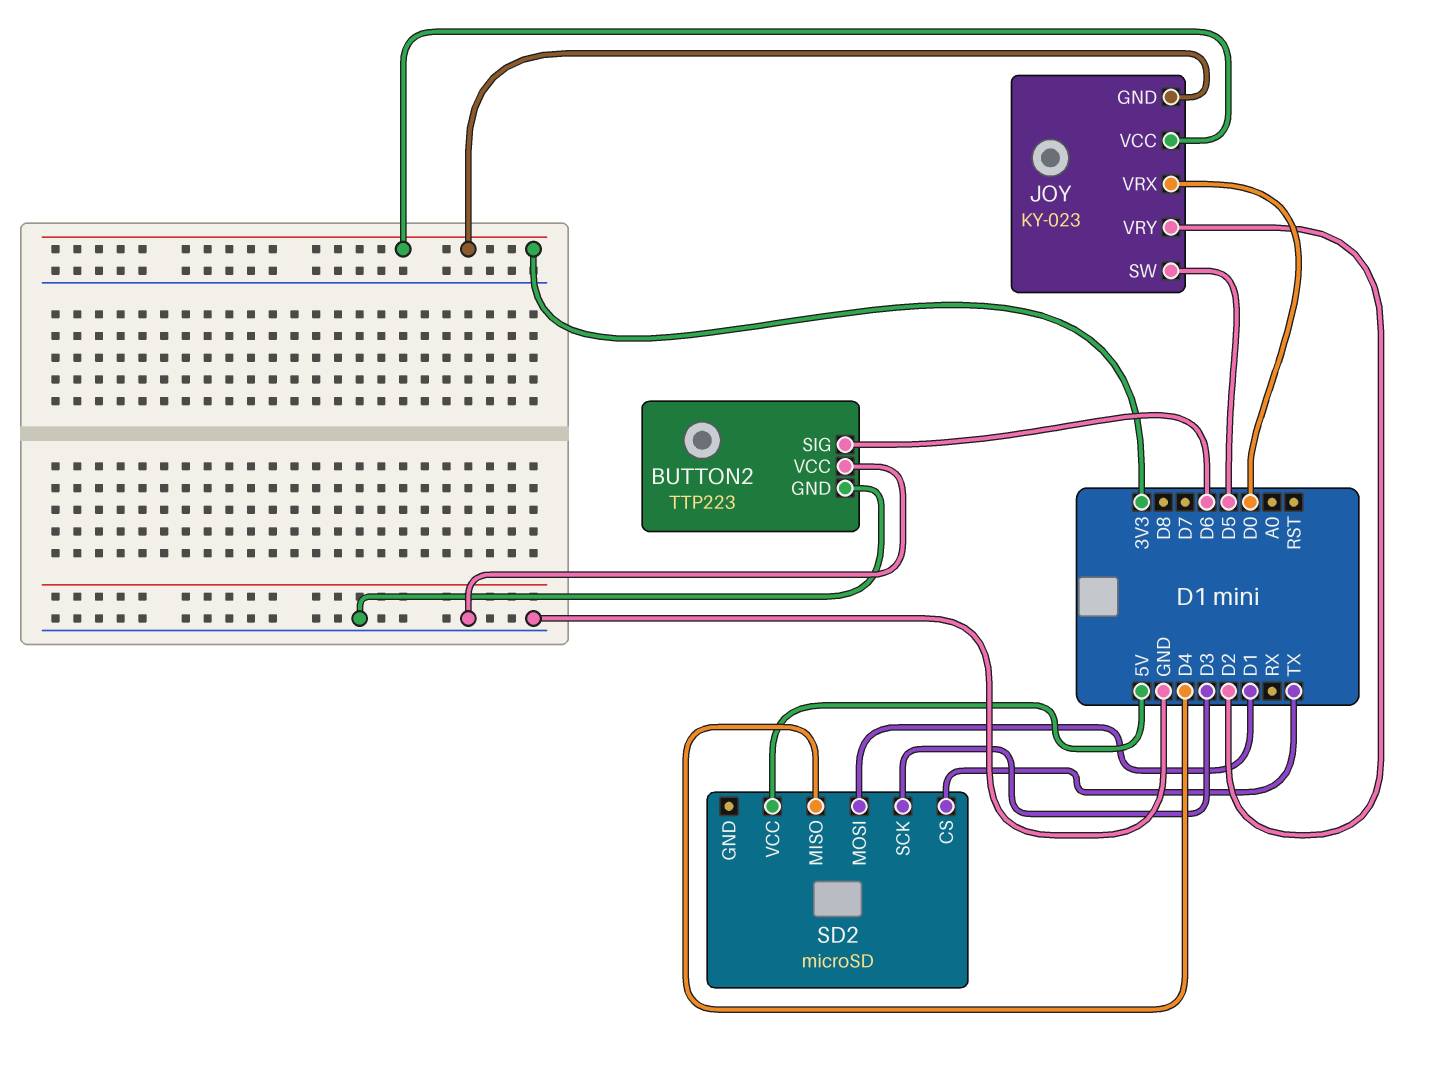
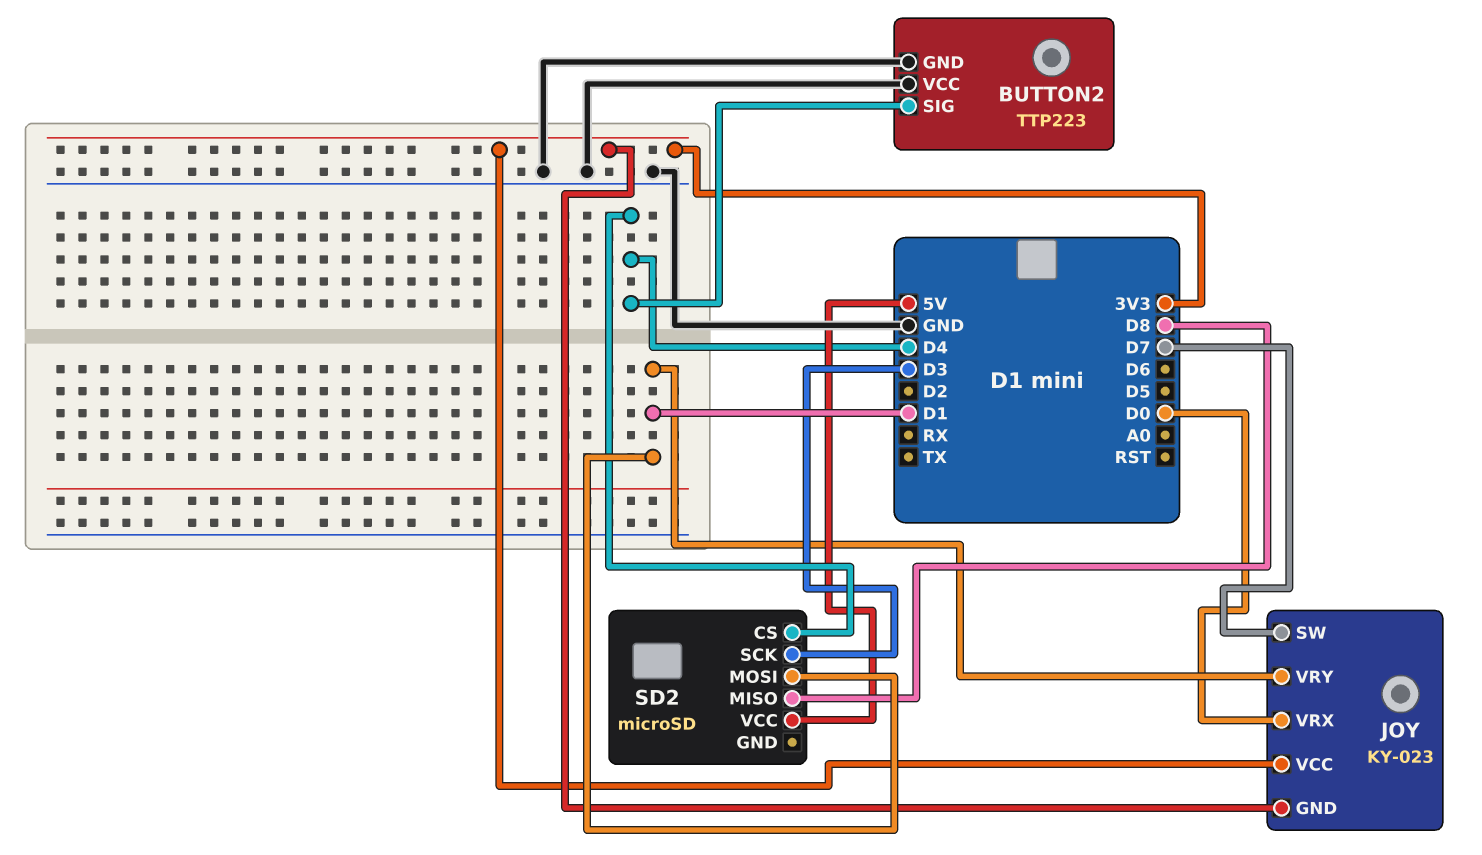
BUTTON2 pin SIG: D6 -> D4
JOY pin SW: D5 -> D7
JOY pin VRY: D2 -> D1
SD2 pin CS: TX -> D4
SD2 pin MISO: D4 -> D8

